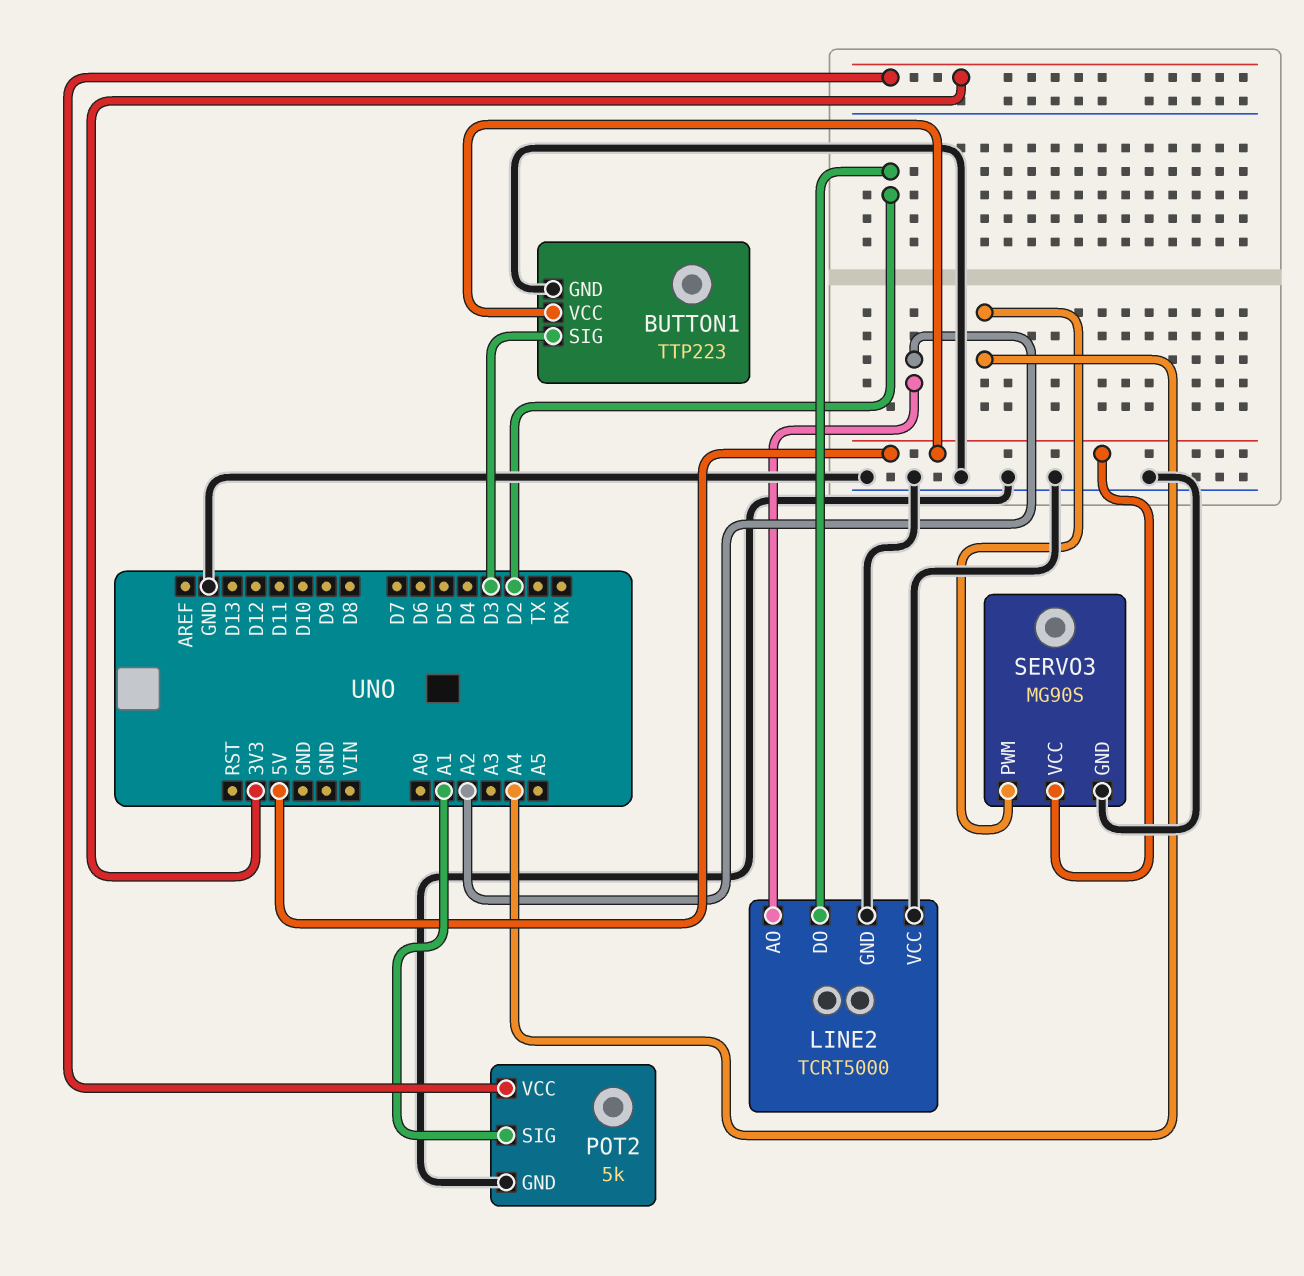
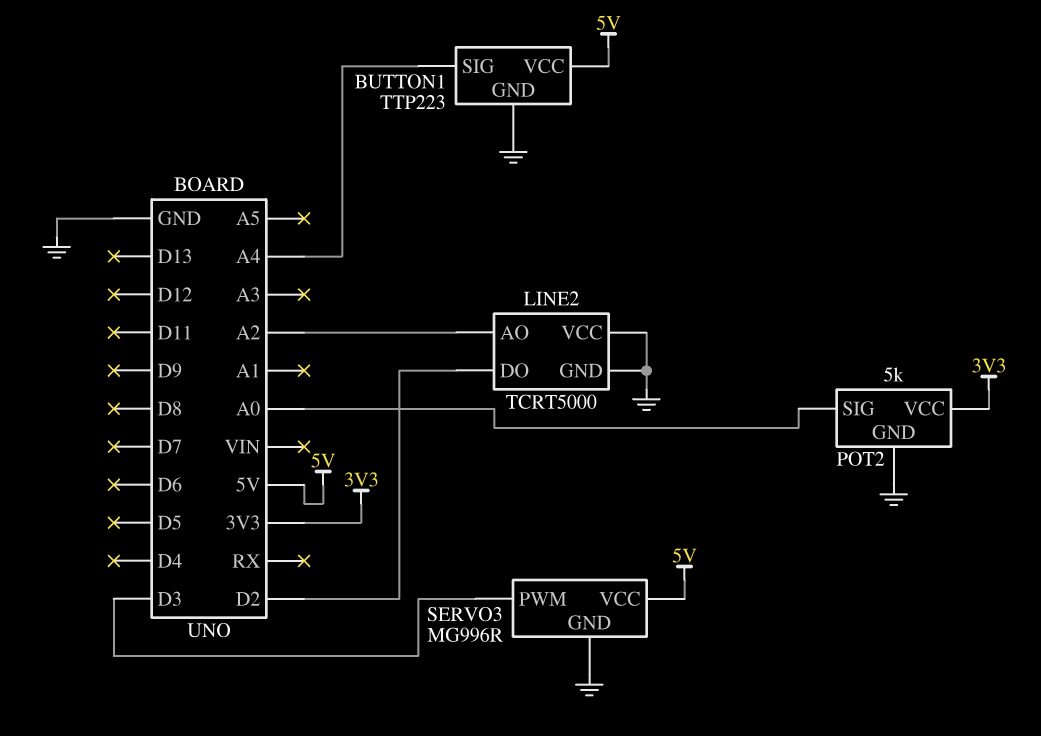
BUTTON1 pin SIG: D3 -> A4
POT2 pin SIG: A1 -> A0
SERVO3: MG90S -> MG996R
SERVO3 pin PWM: A4 -> D3

